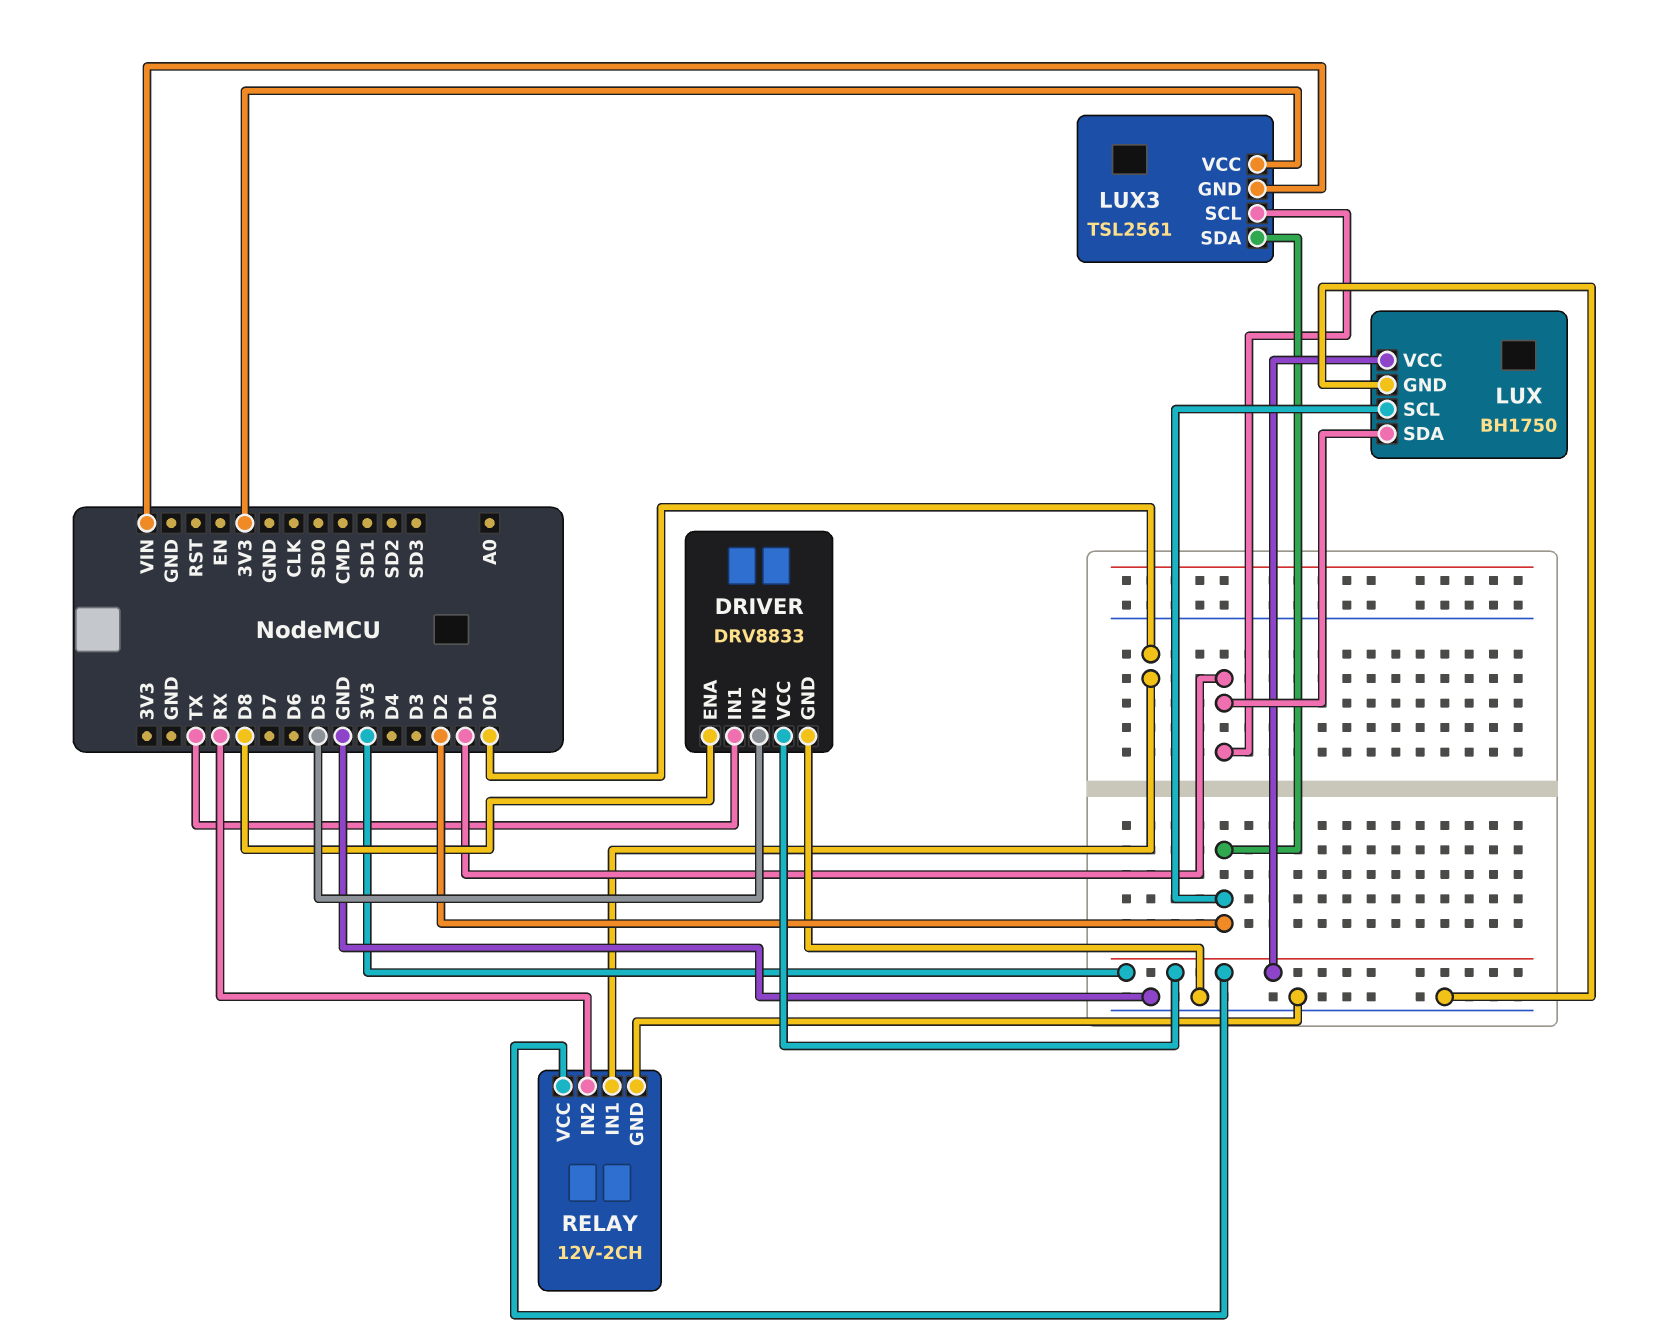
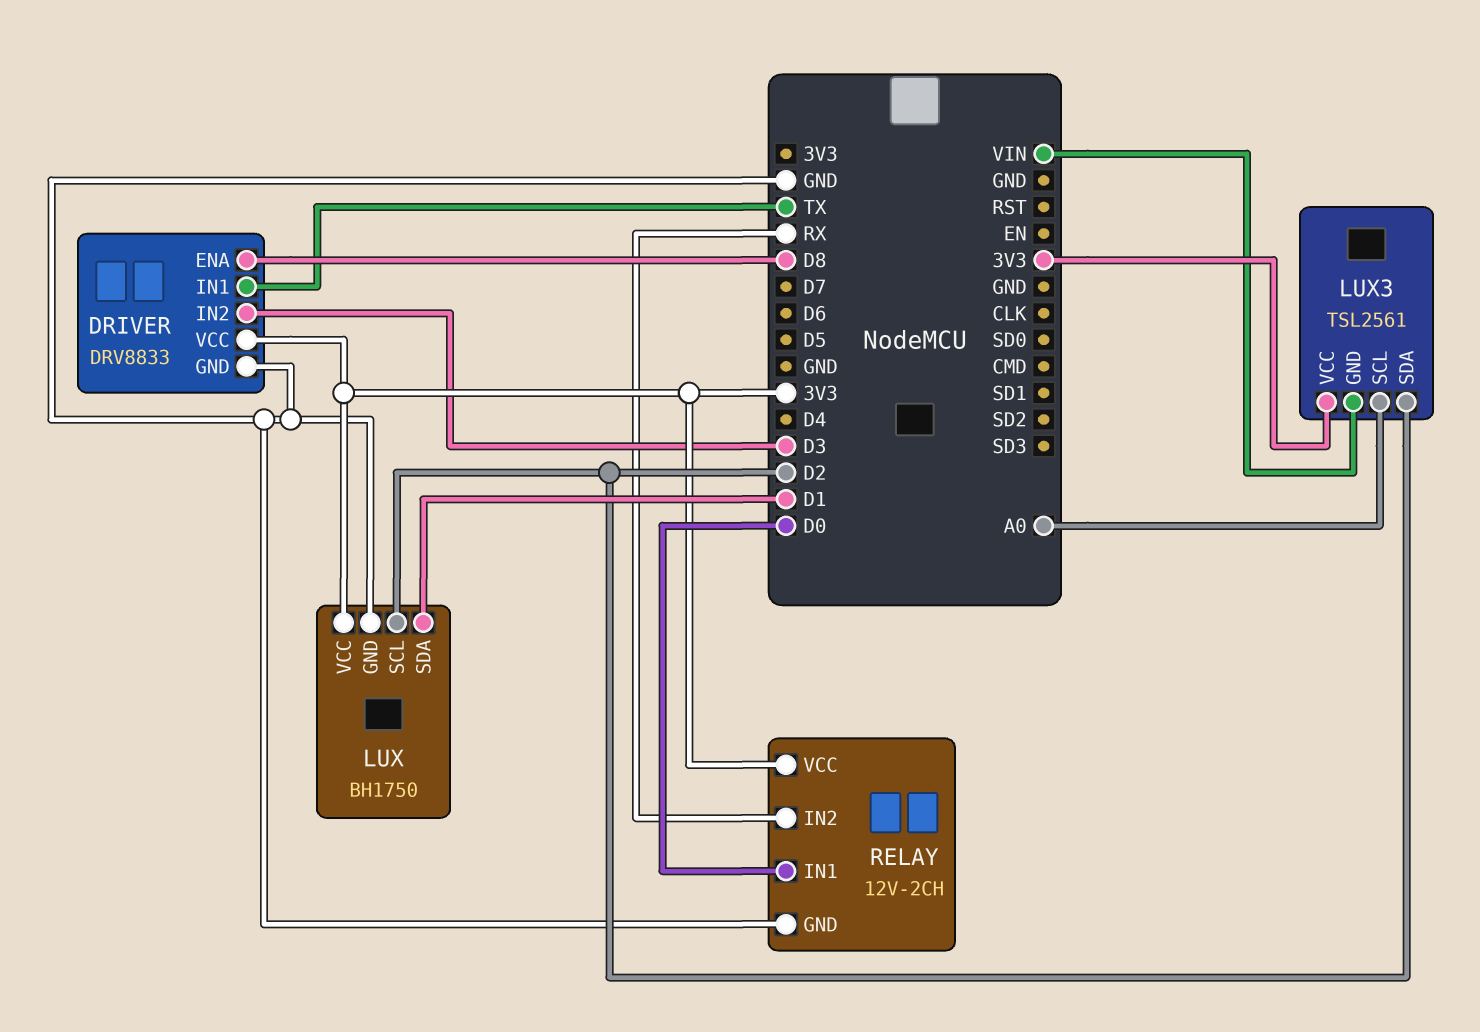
DRIVER pin IN2: D5 -> D3
LUX3 pin SCL: D1 -> A0

